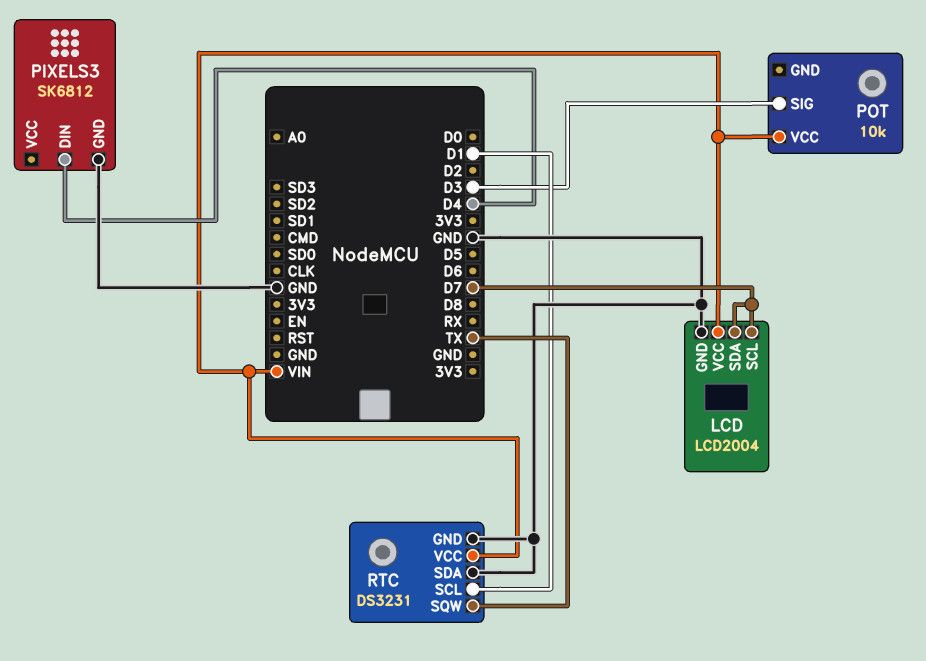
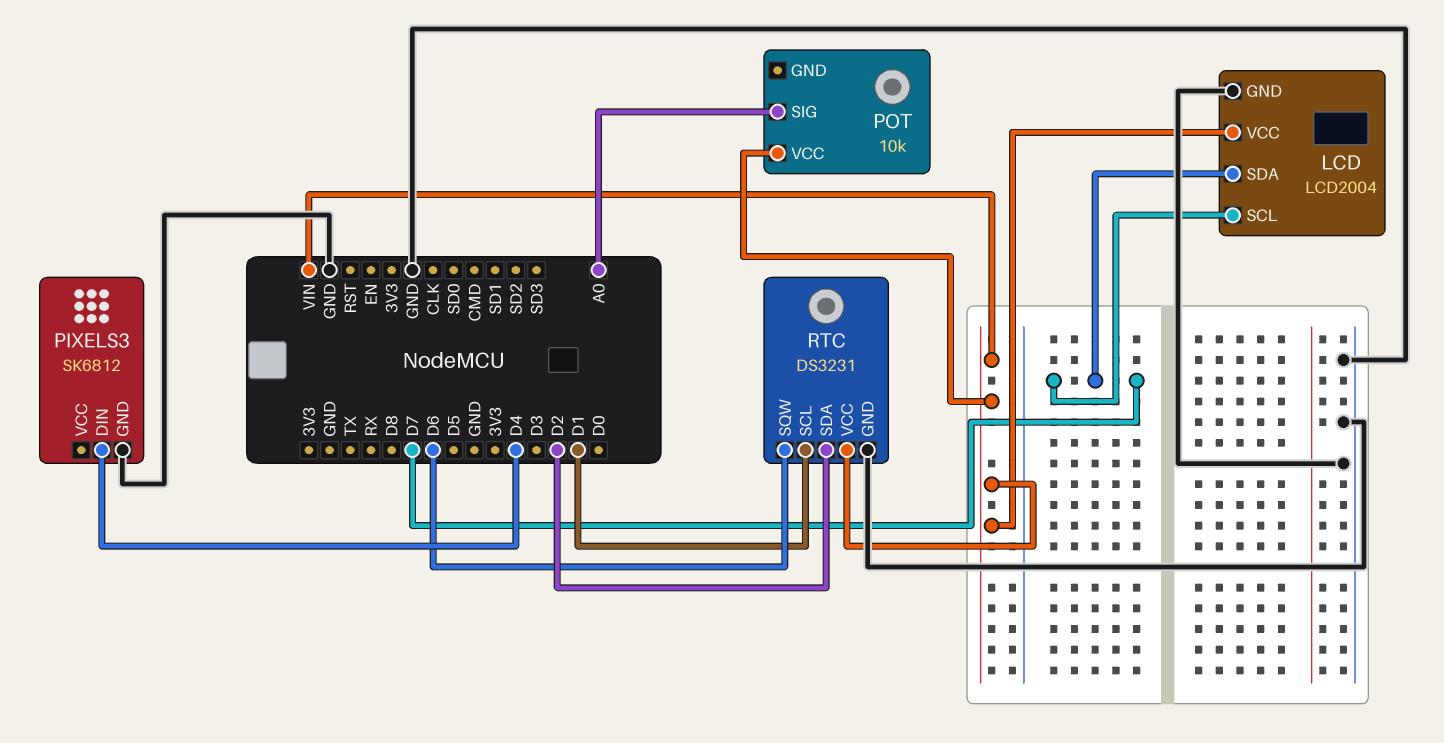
POT pin SIG: D3 -> A0
RTC pin SDA: GND -> D2
RTC pin SQW: TX -> D6

